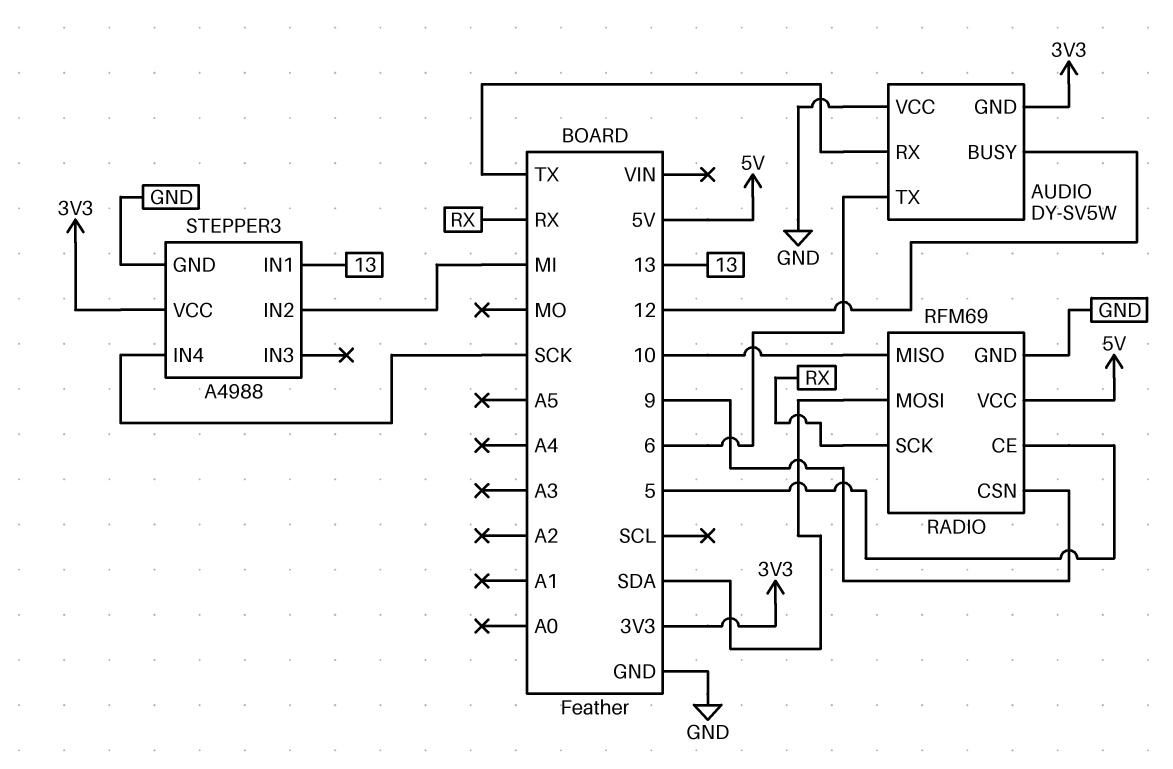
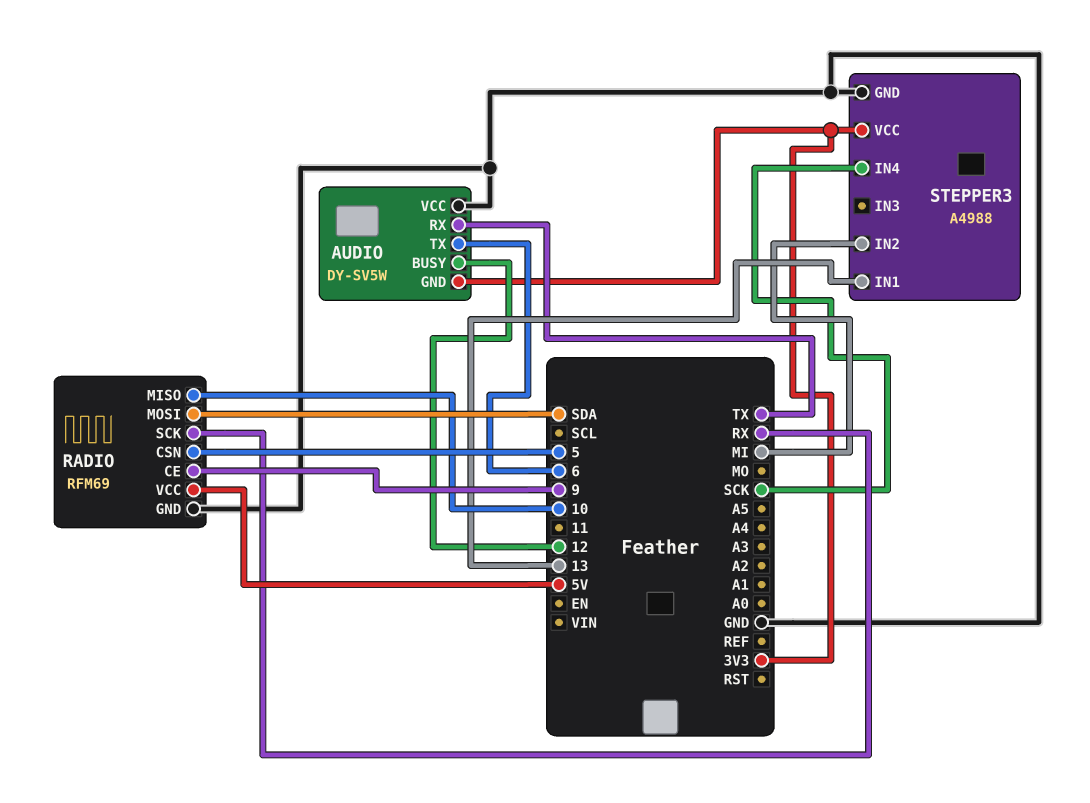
RADIO pin CE: 5 -> 9
RADIO pin CSN: 9 -> 5

